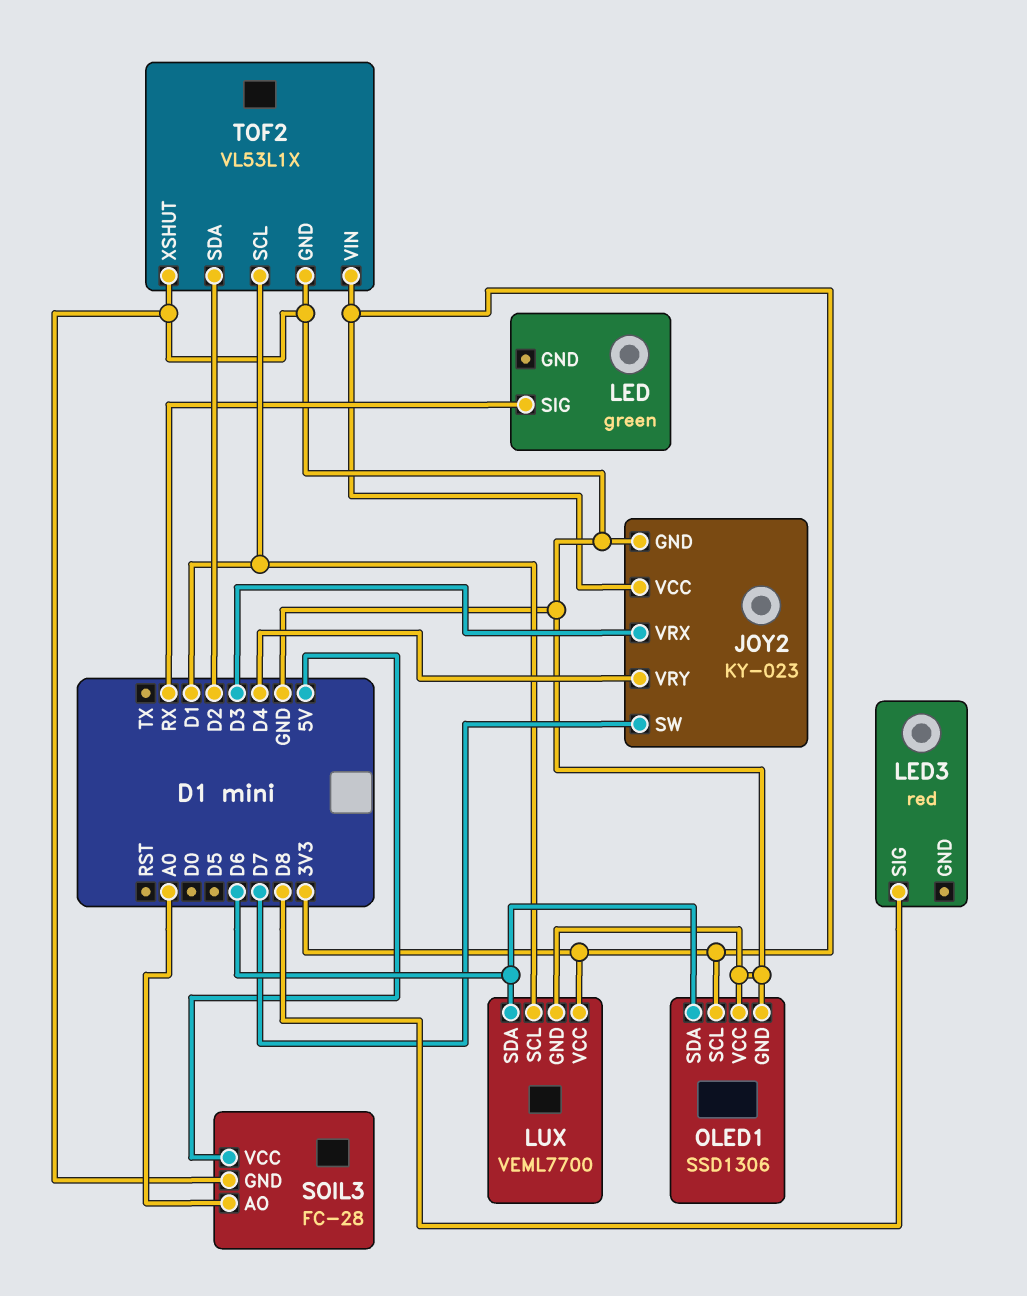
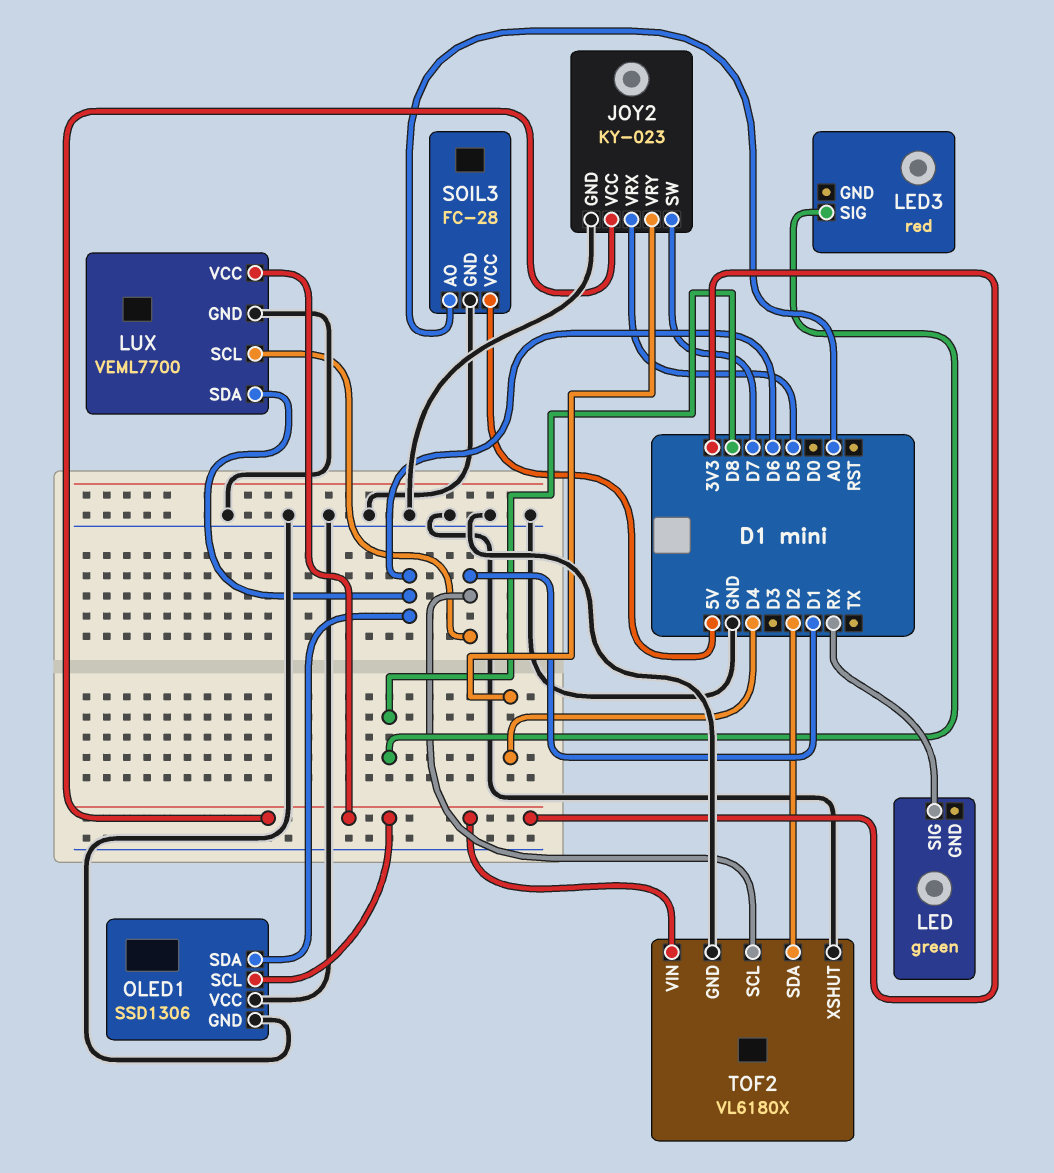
JOY2 pin VRX: D3 -> D5
TOF2: VL53L1X -> VL6180X

